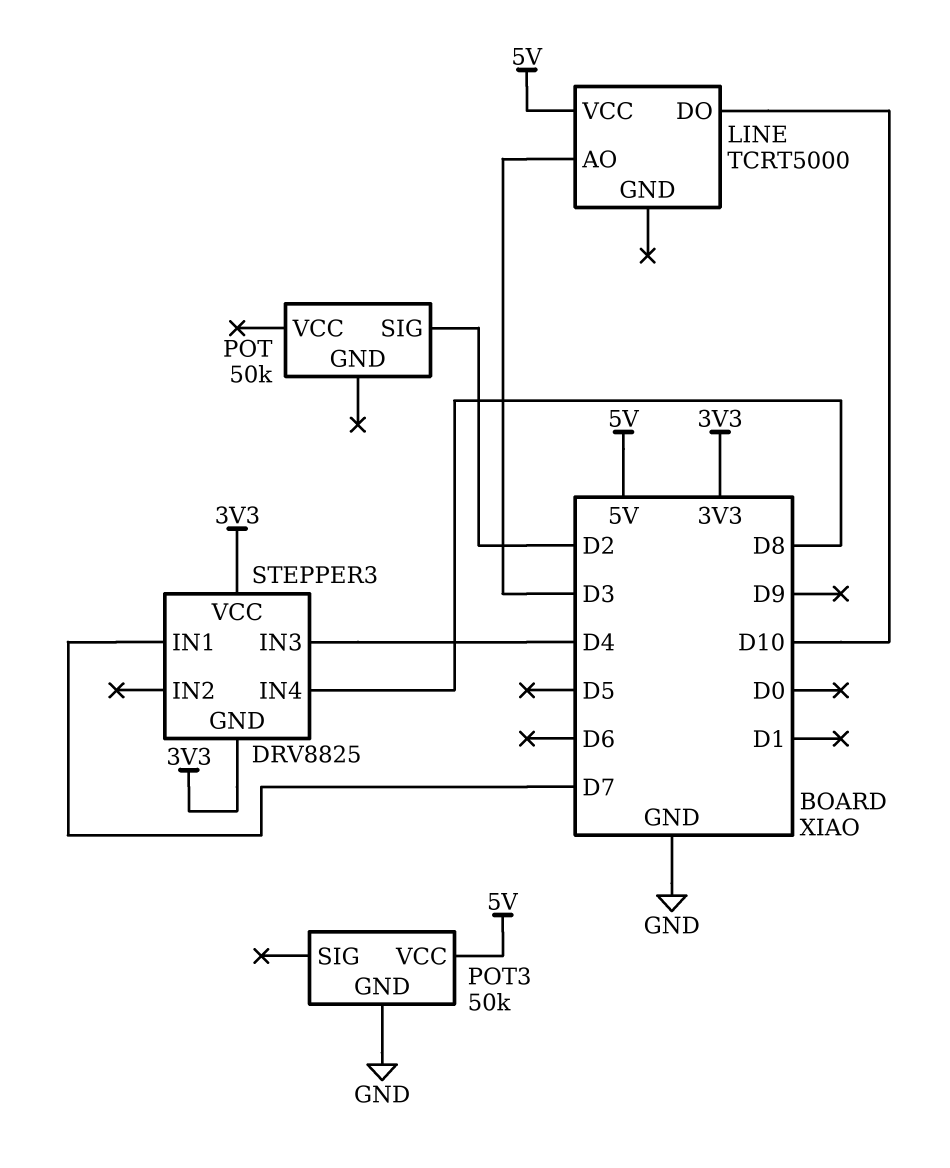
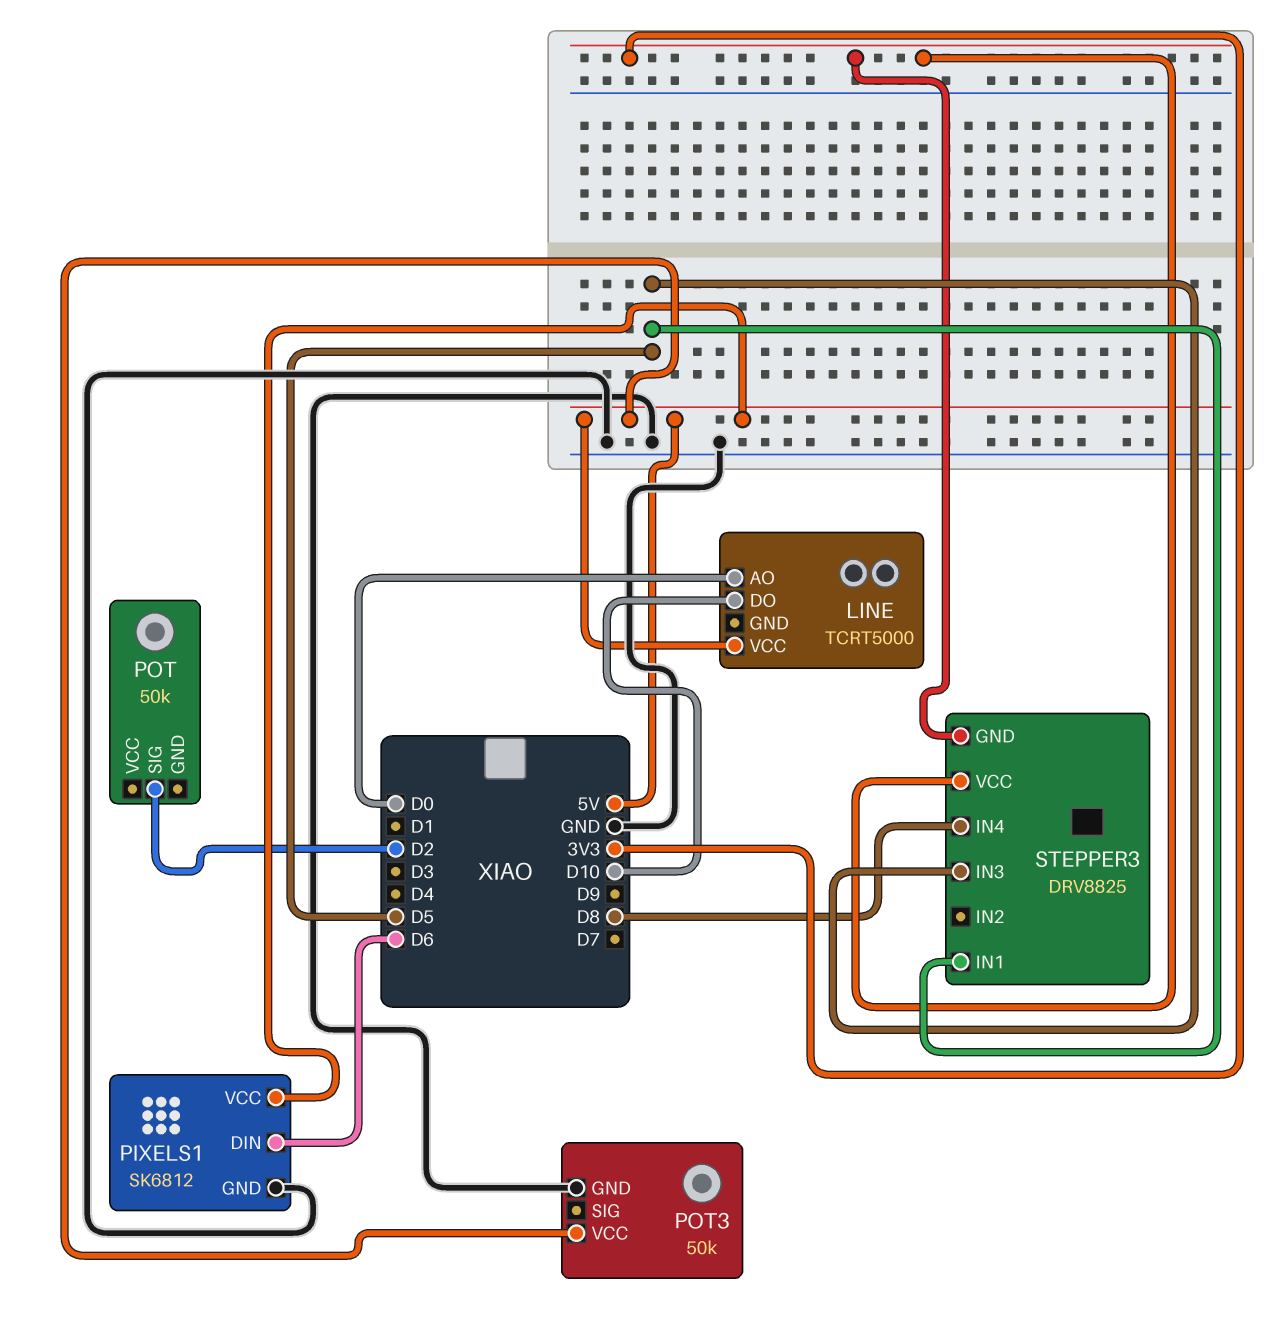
LINE pin AO: D3 -> D0
PIXELS1: none -> SK6812
PIXELS1 pin DIN: none -> D6
PIXELS1 pin GND: none -> GND
PIXELS1 pin VCC: none -> 5V
STEPPER3 pin IN1: D7 -> D5
STEPPER3 pin IN3: D4 -> D5

